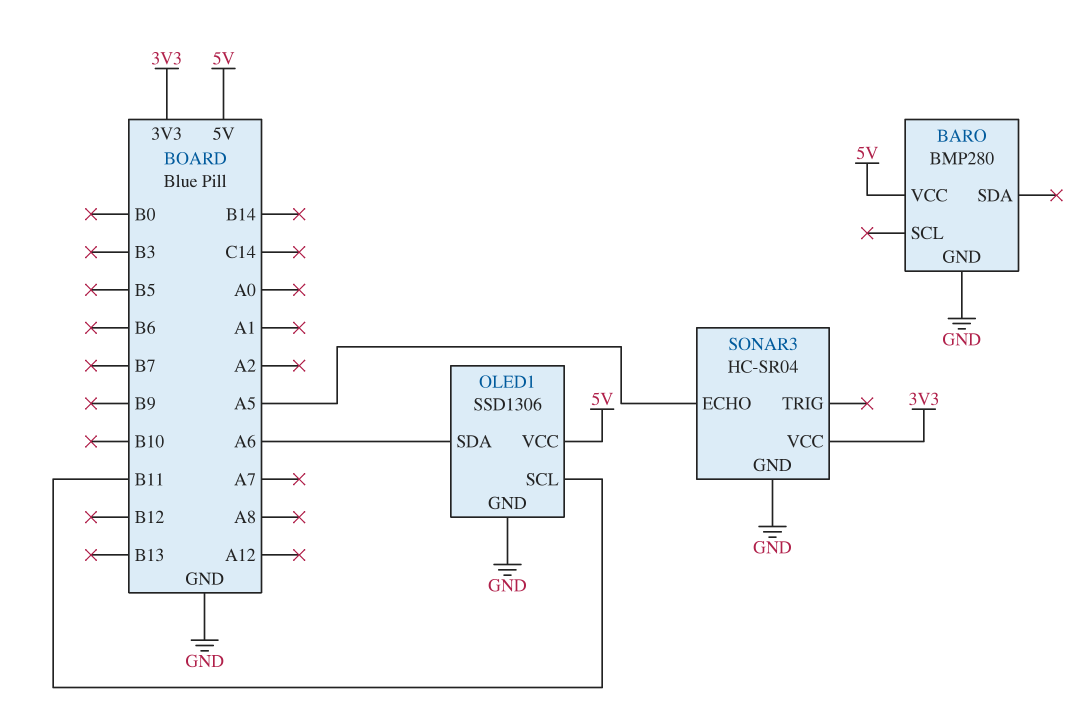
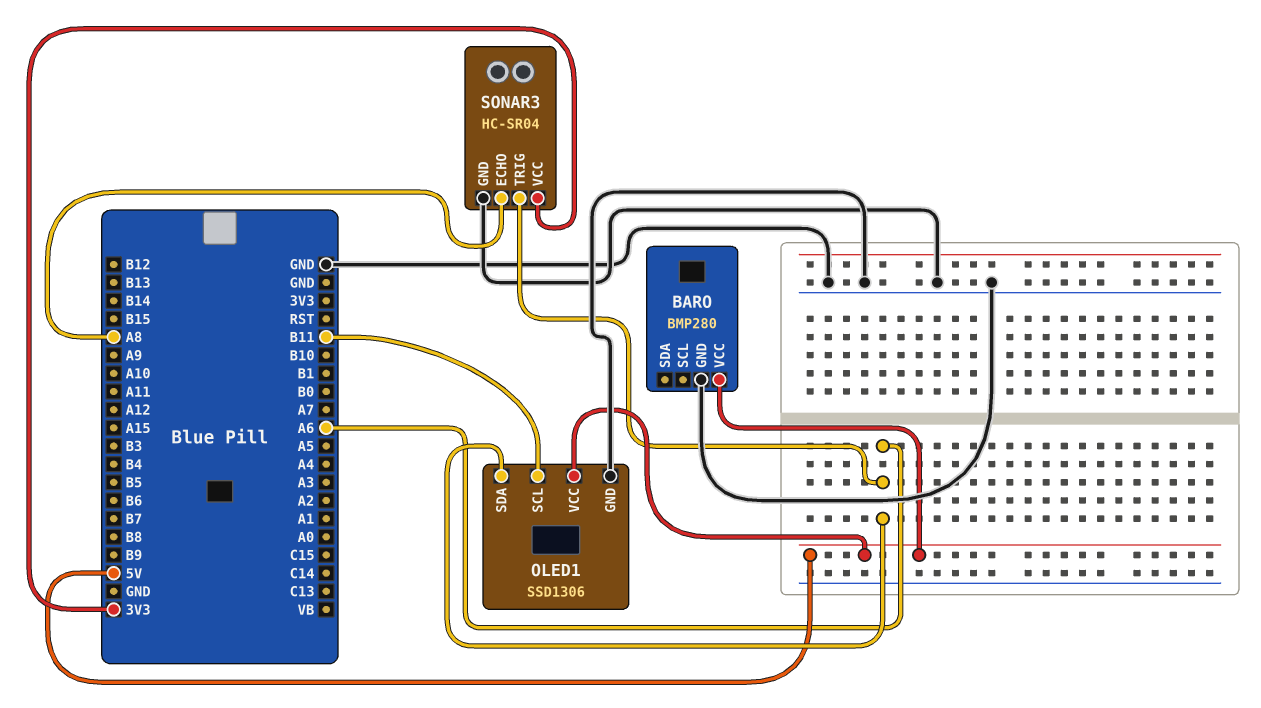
SONAR3 pin ECHO: A5 -> A8
SONAR3 pin TRIG: none -> A6

